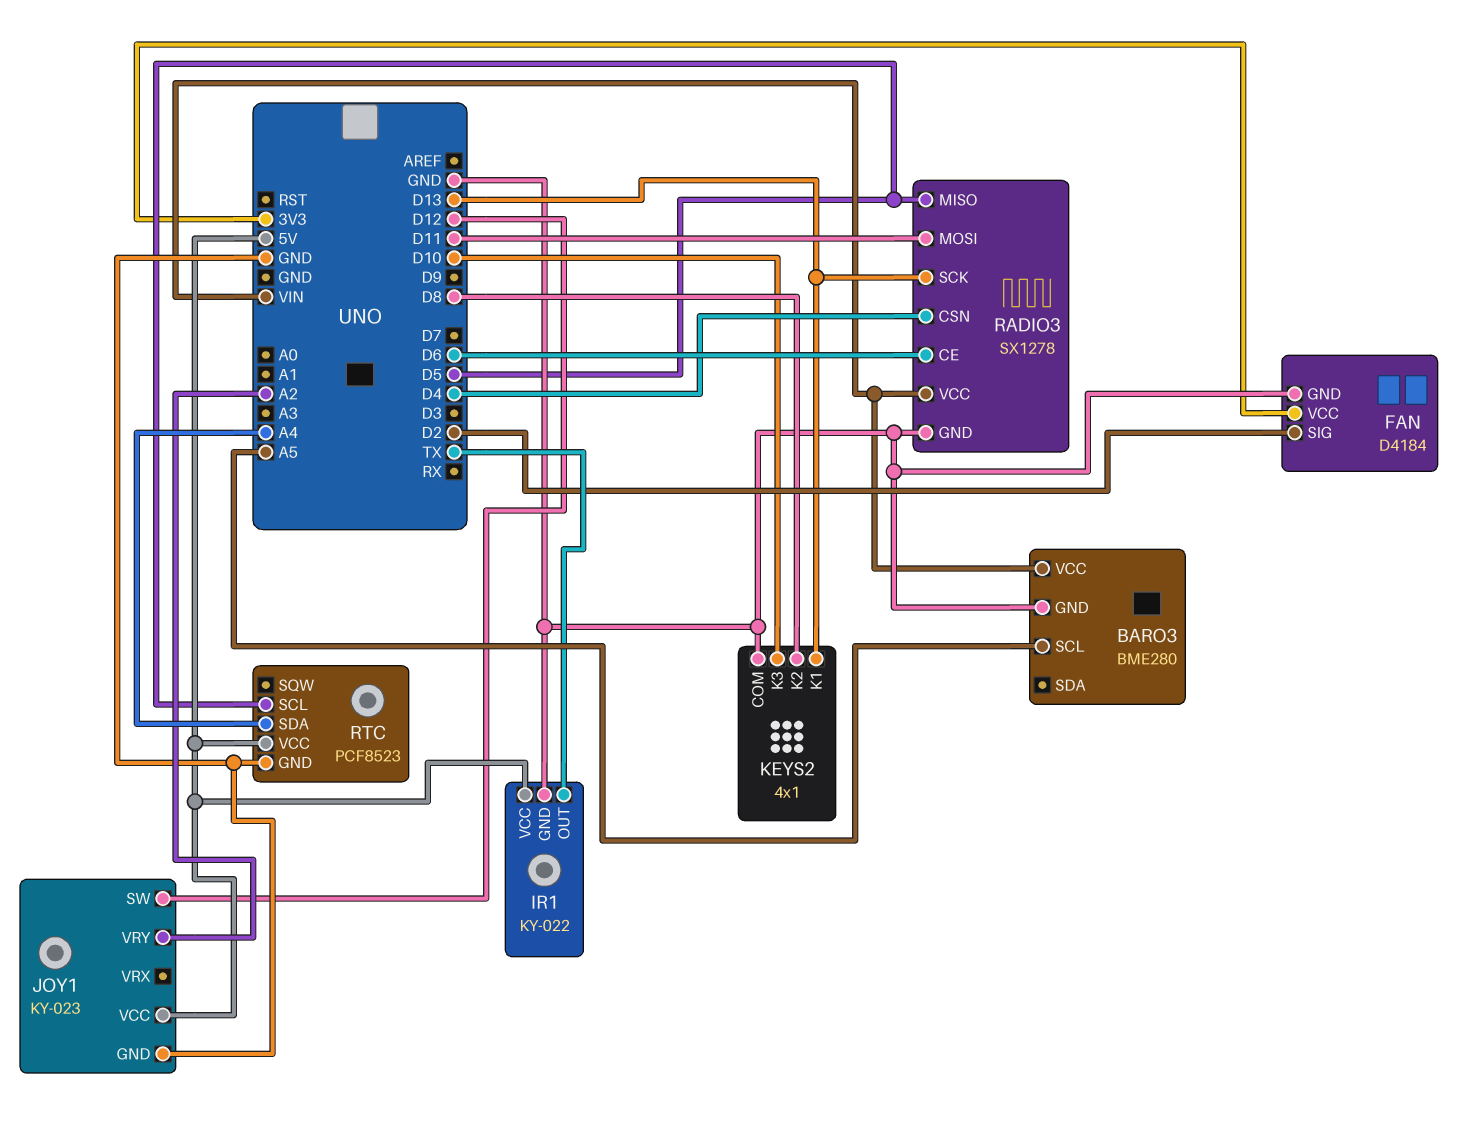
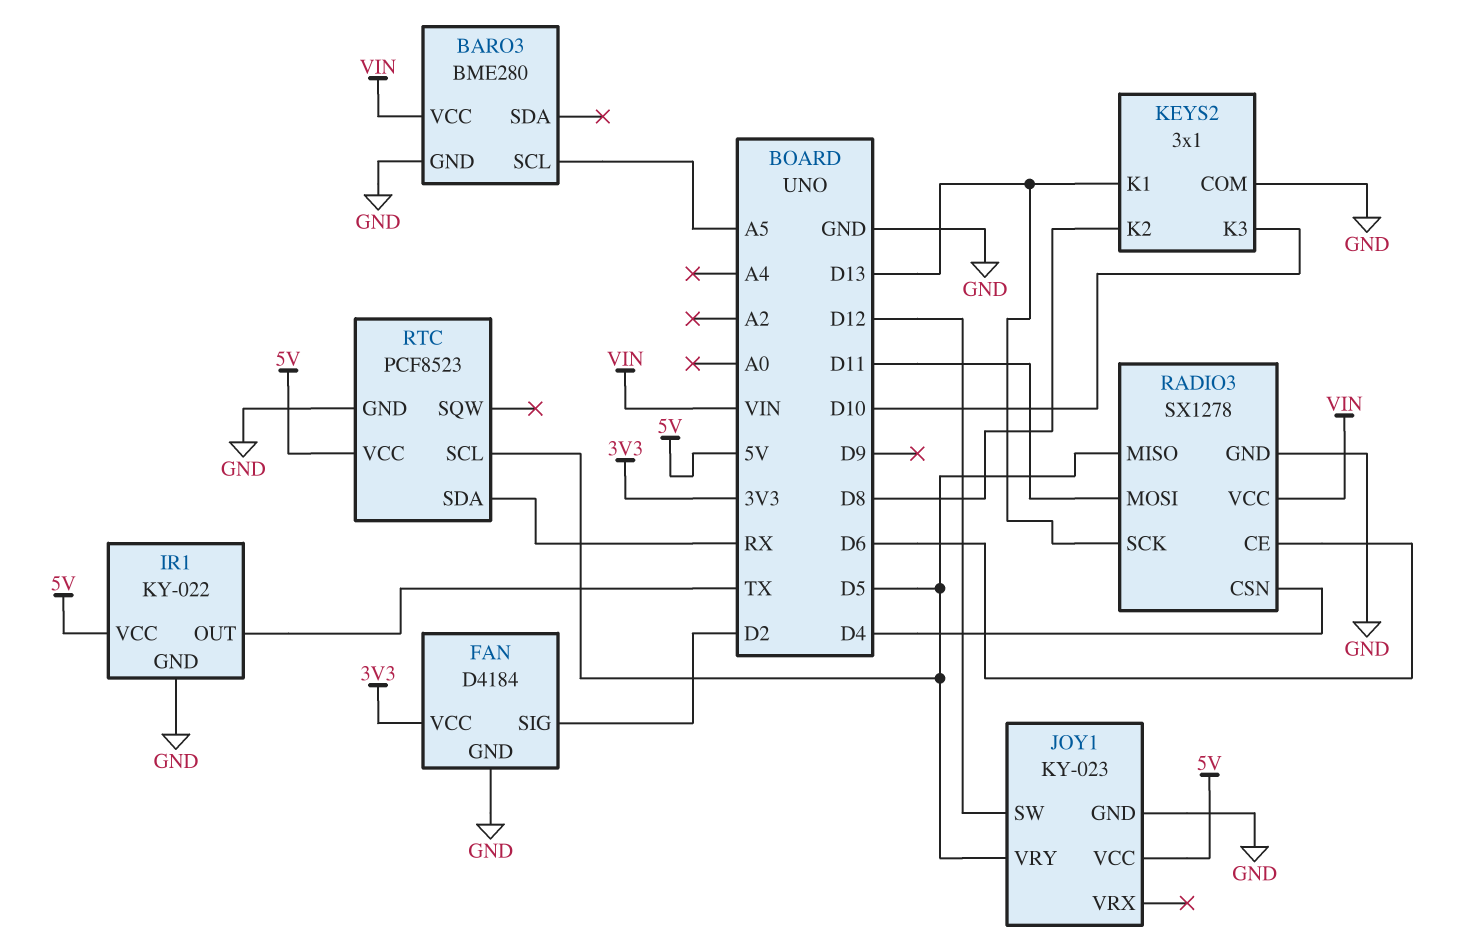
JOY1 pin VRY: A2 -> D5
KEYS2: 4x1 -> 3x1
RTC pin SDA: A4 -> RX

